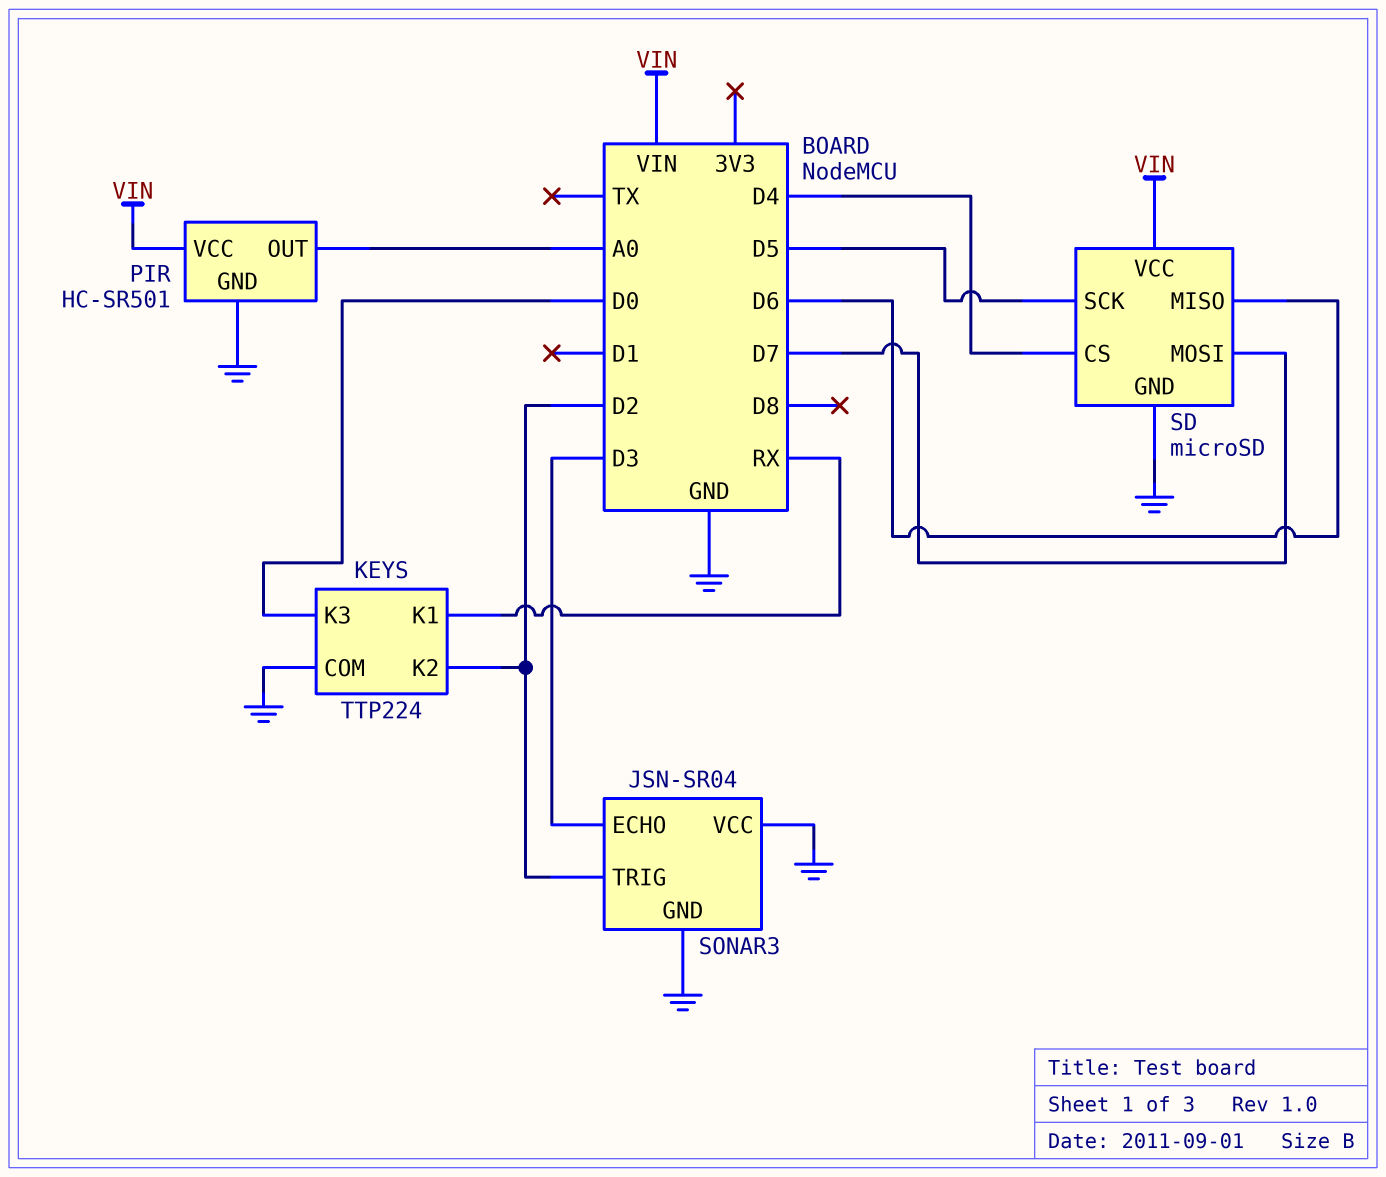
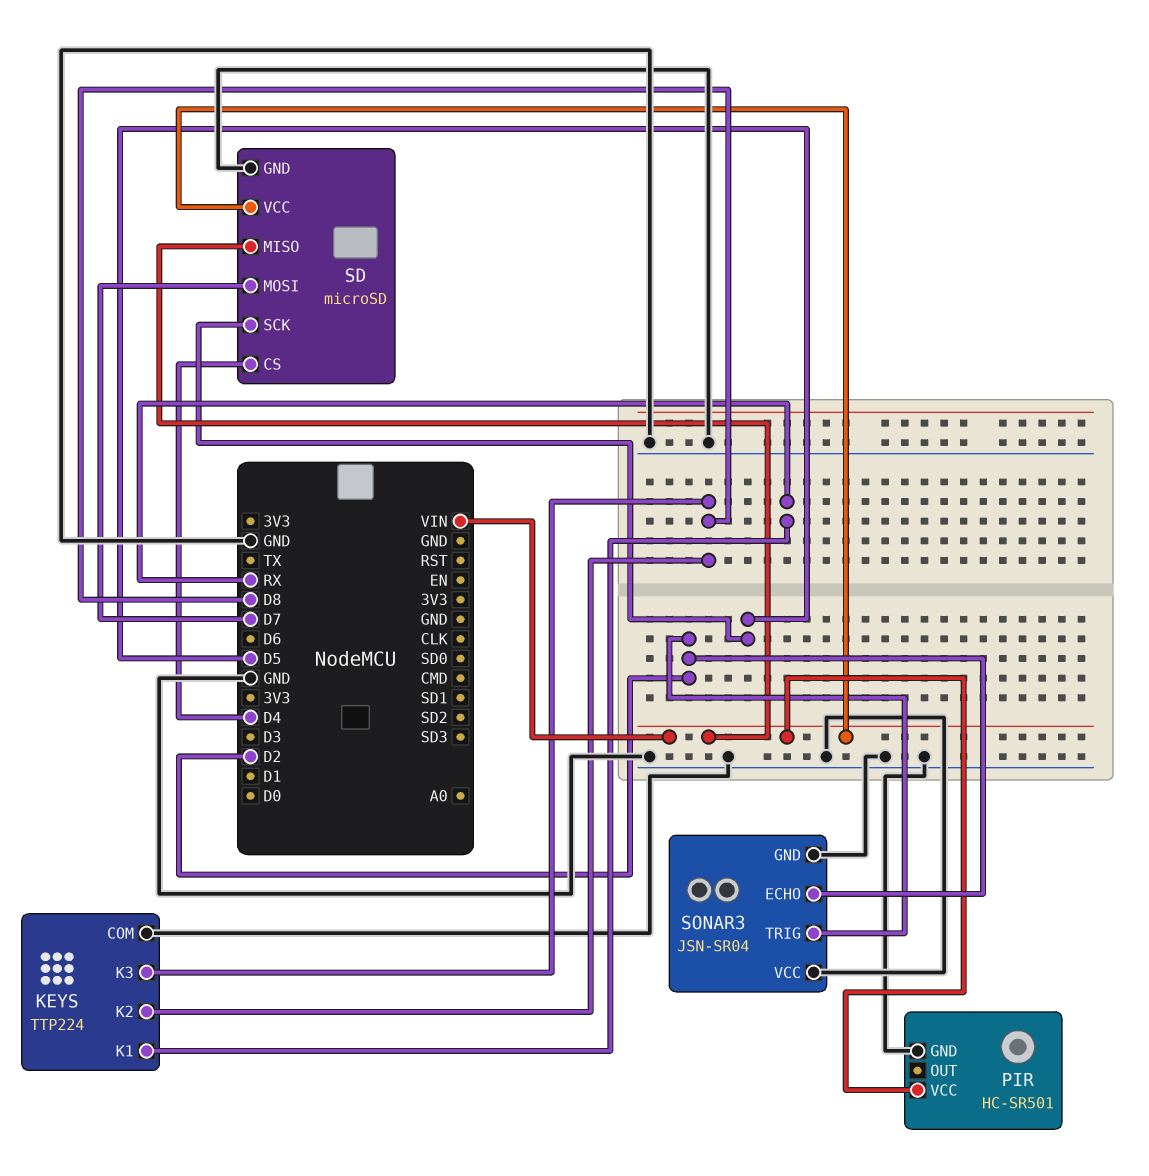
KEYS pin K2: D2 -> D8
KEYS pin K3: D0 -> D8
PIR pin OUT: A0 -> none
SD pin MISO: D6 -> VIN
SONAR3 pin ECHO: D3 -> D2

